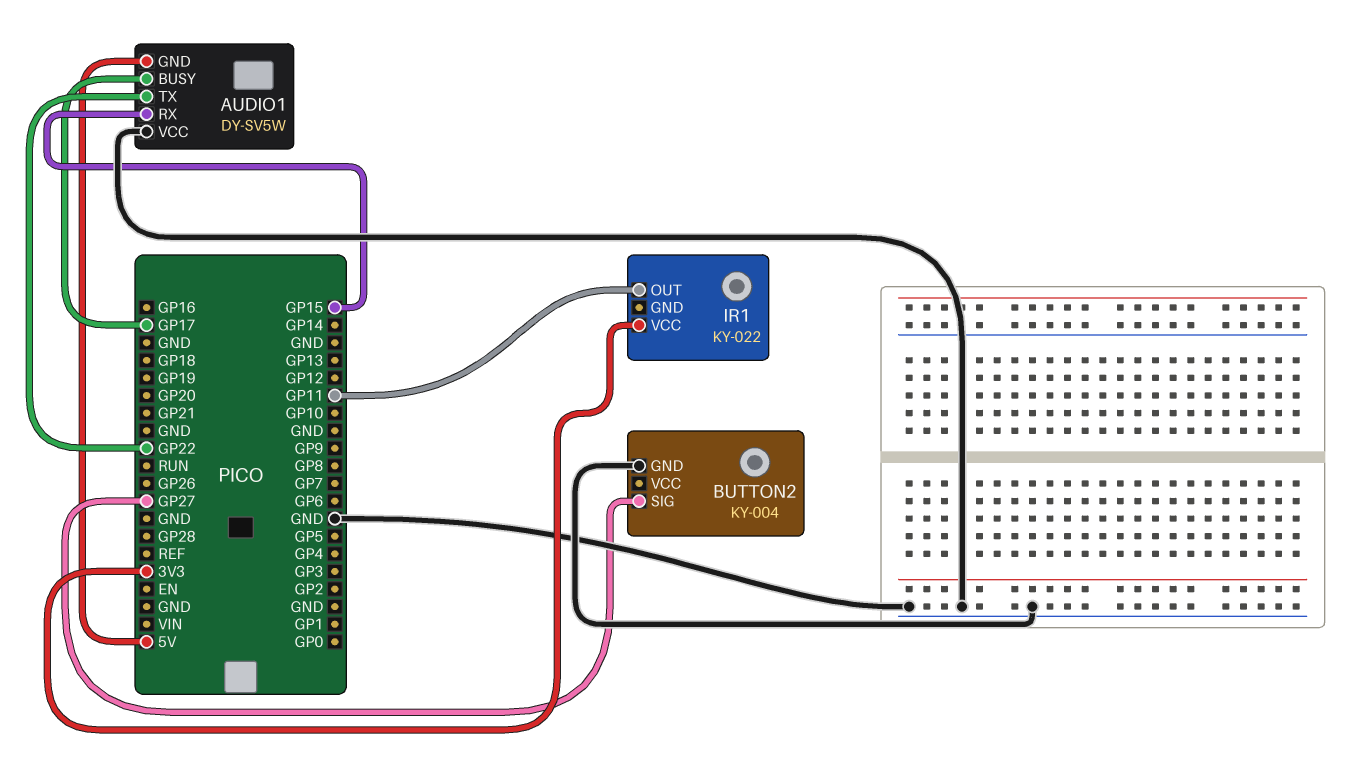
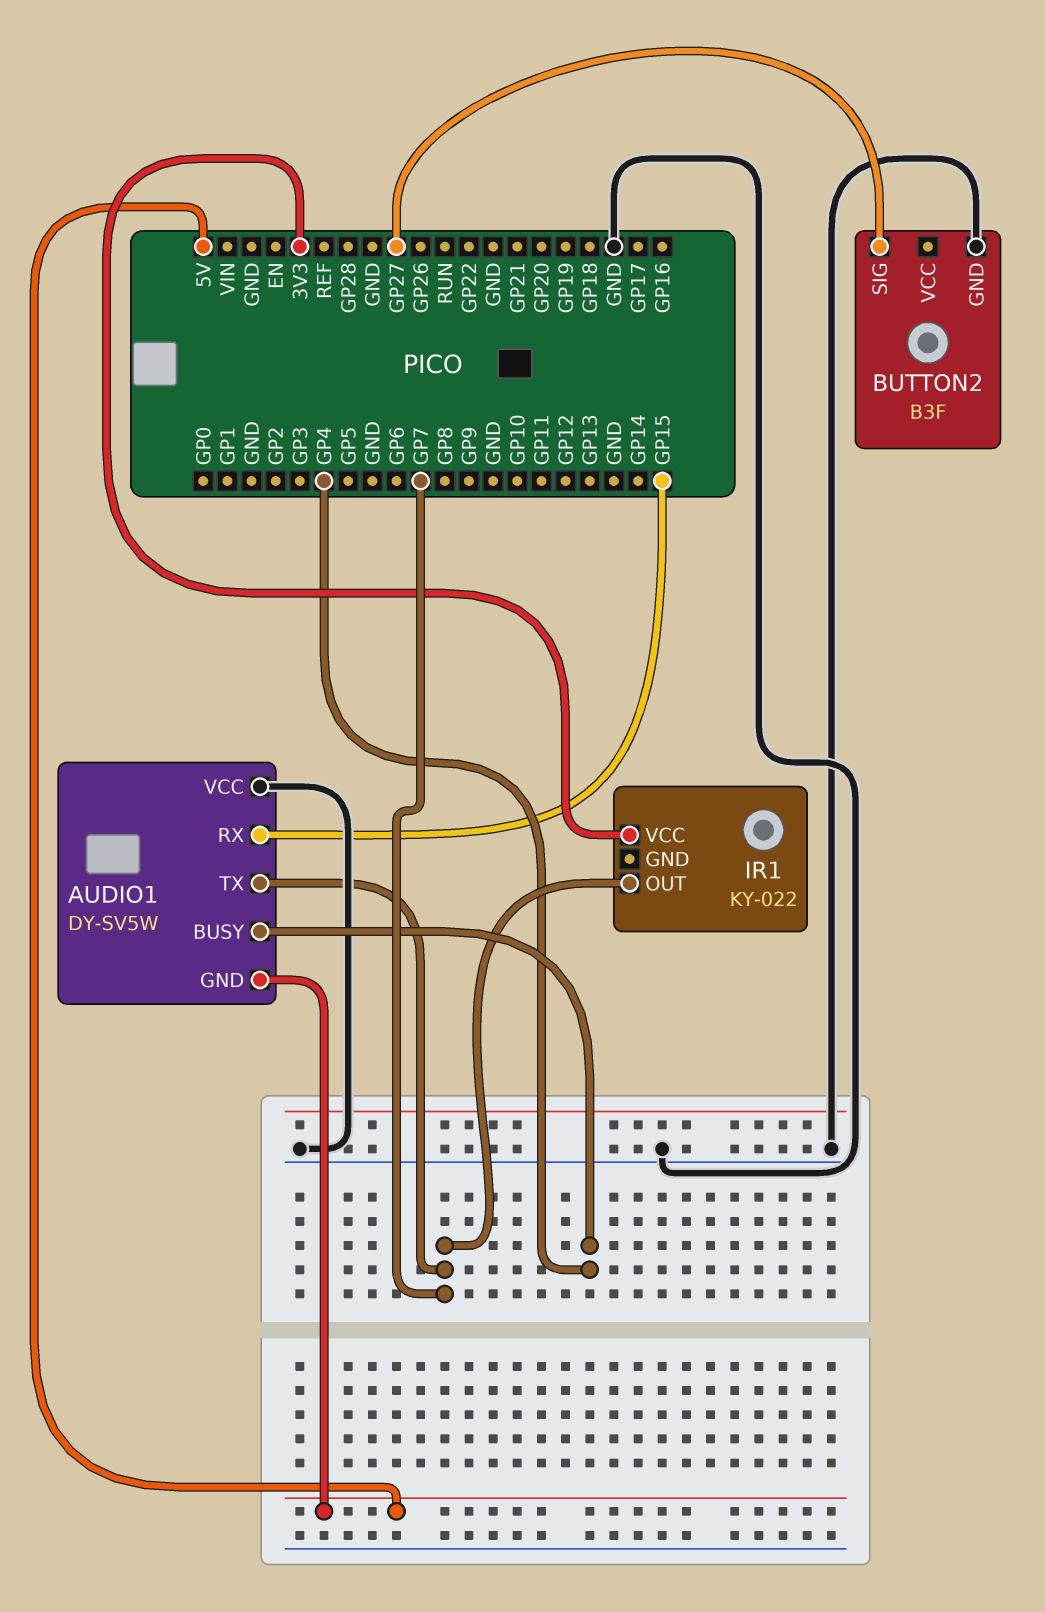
AUDIO1 pin BUSY: GP17 -> GP4
AUDIO1 pin TX: GP22 -> GP7
BUTTON2: KY-004 -> B3F
IR1 pin OUT: GP11 -> GP7

